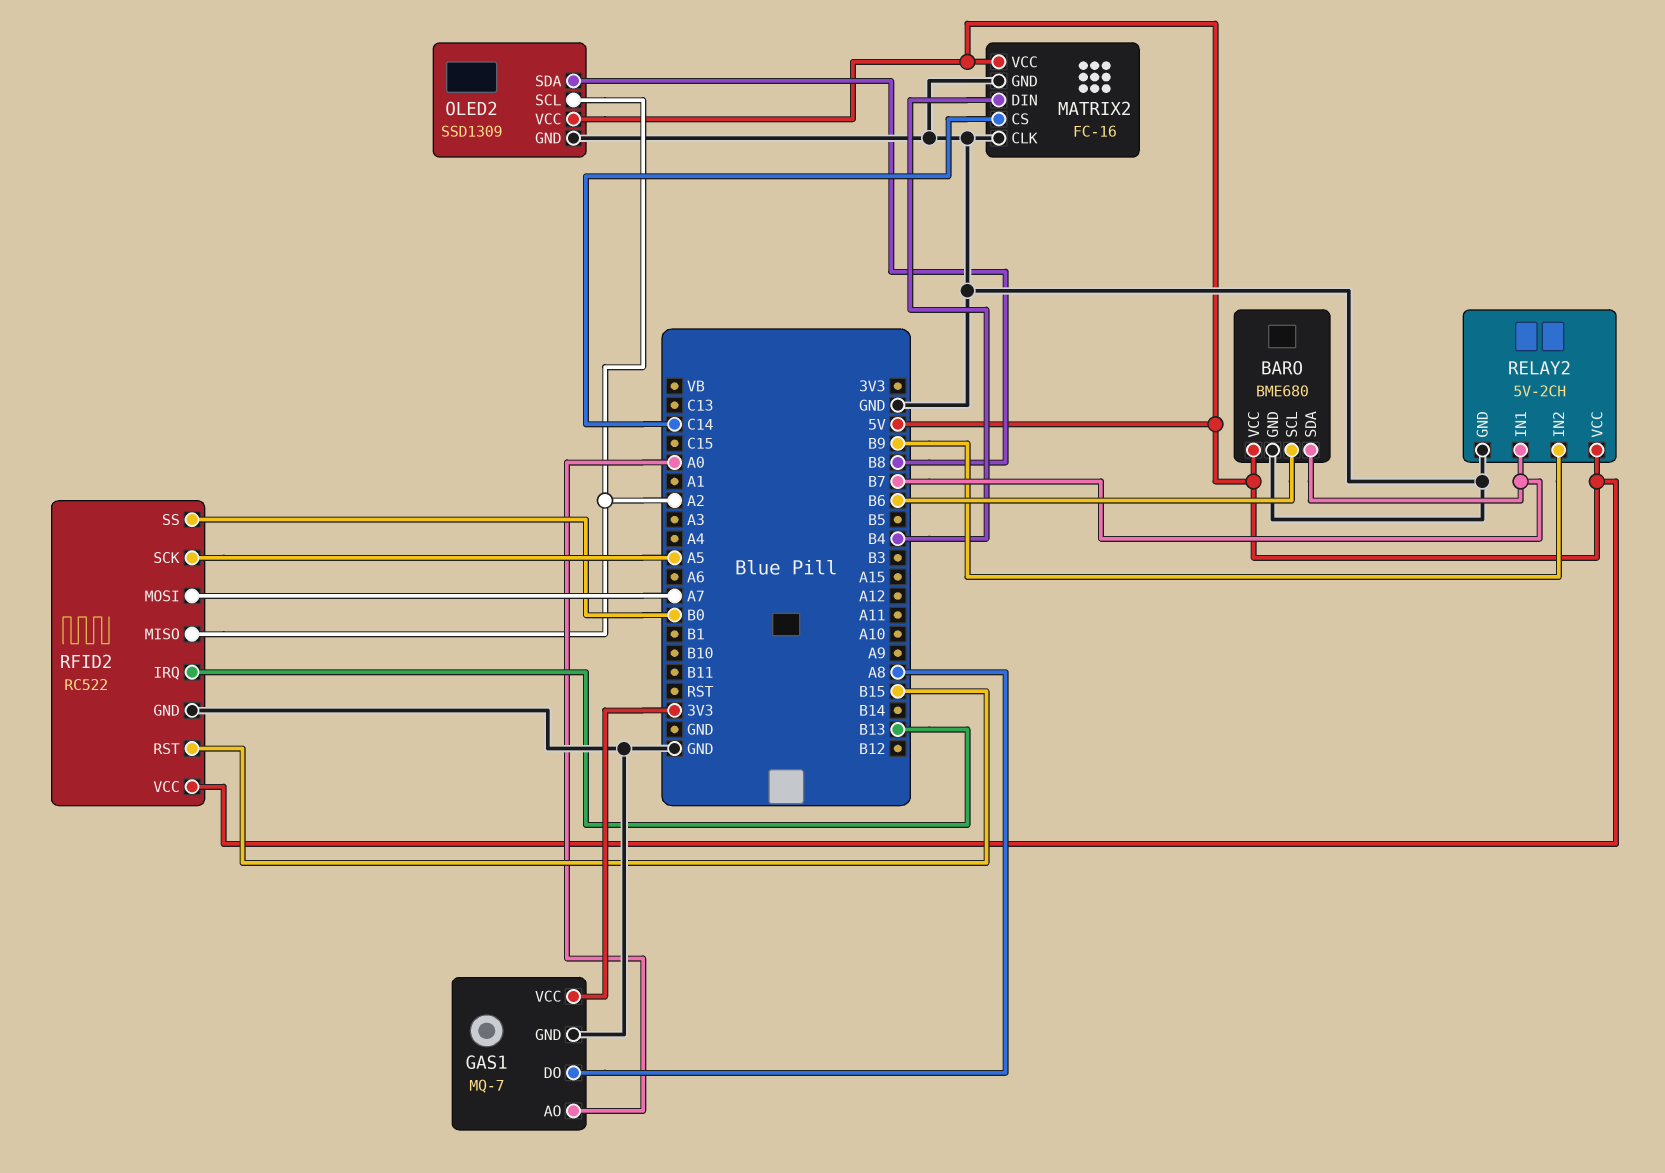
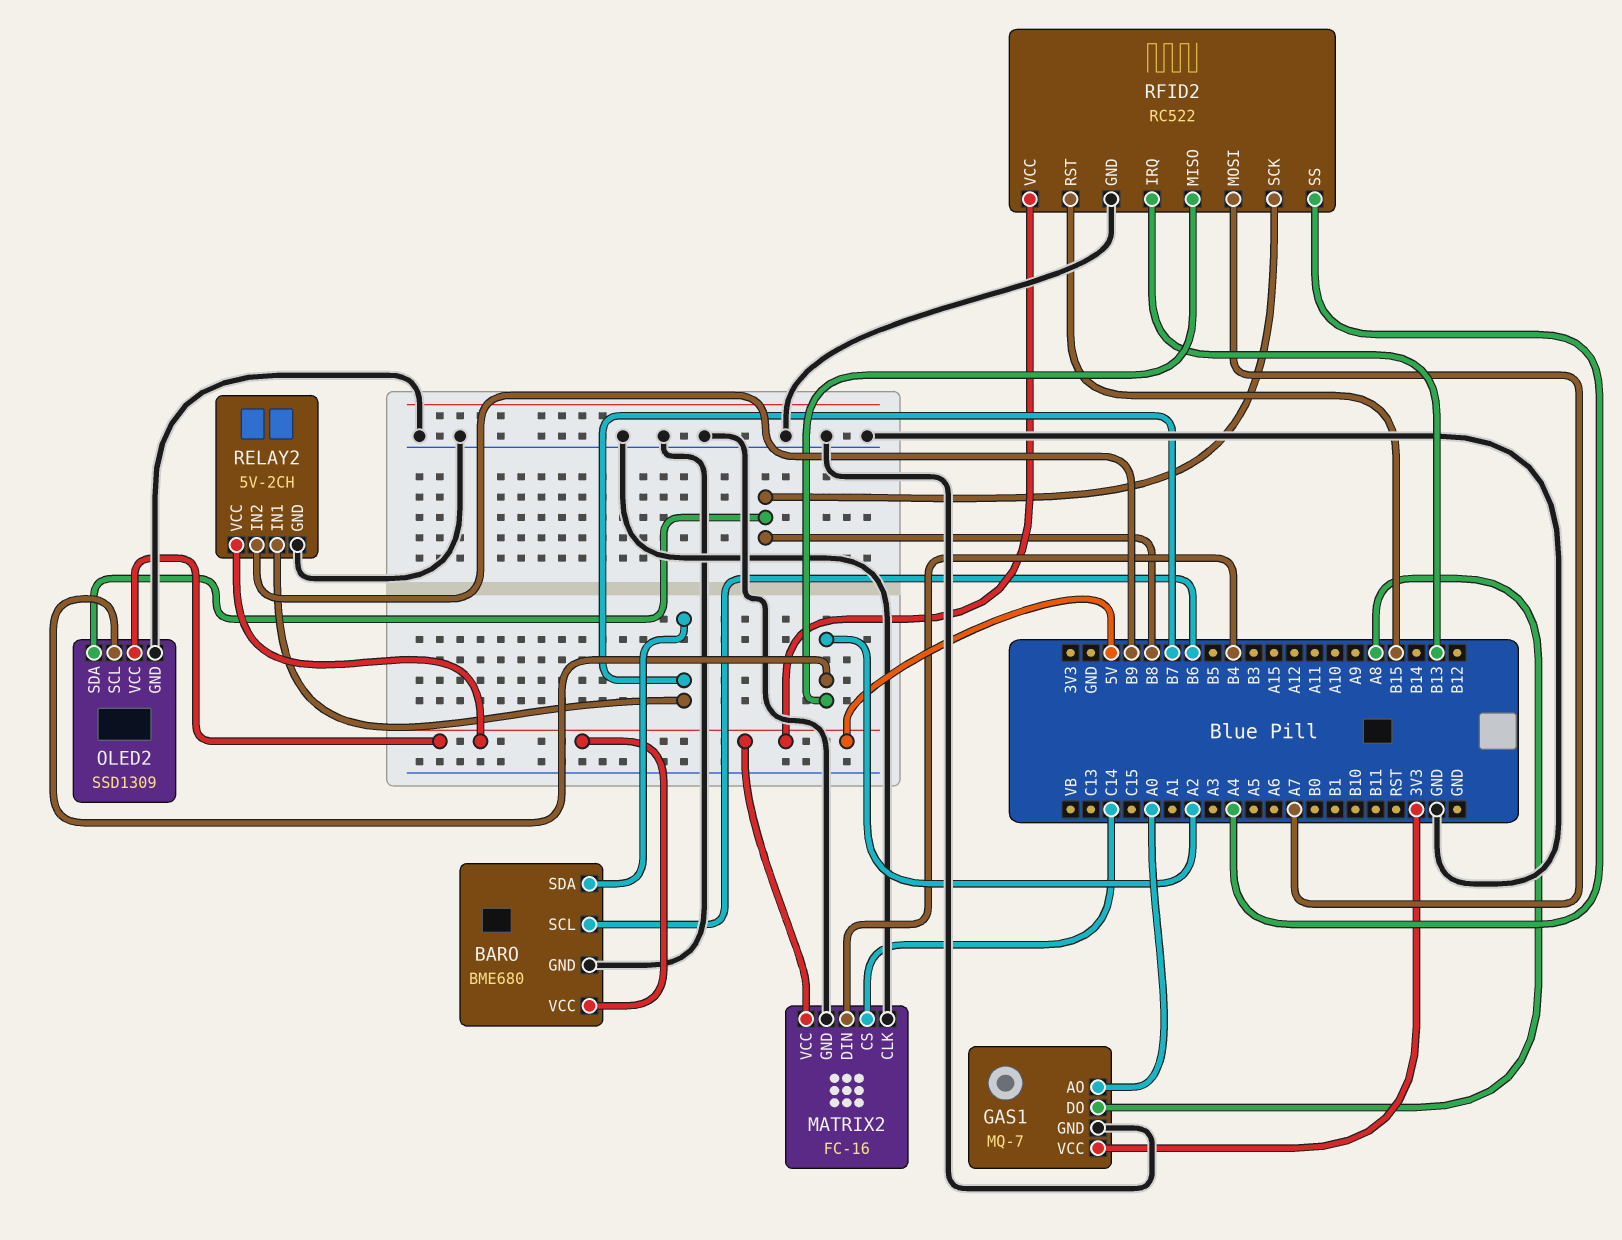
RFID2 pin SCK: A5 -> B8
RFID2 pin SS: B0 -> A4

